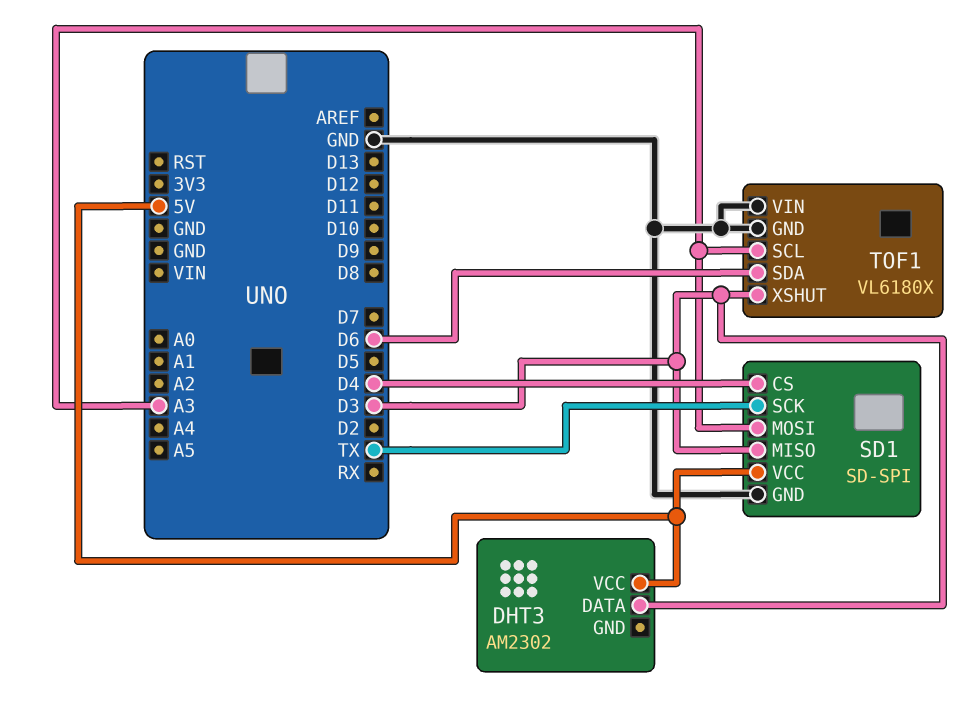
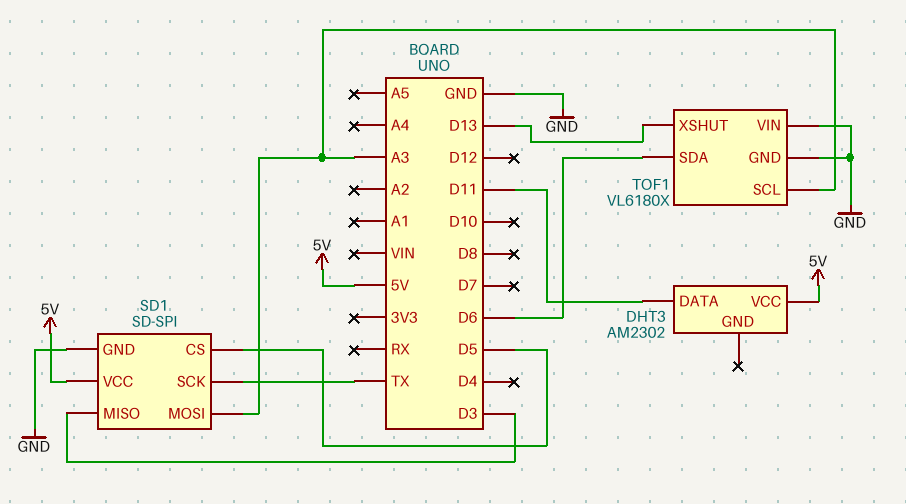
DHT3 pin DATA: D3 -> D11
SD1 pin CS: D4 -> D5
TOF1 pin XSHUT: D3 -> D13

